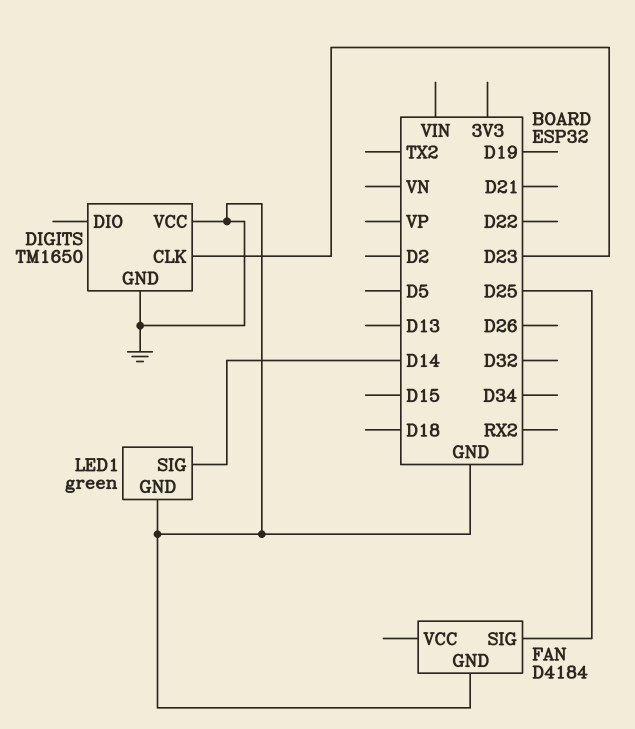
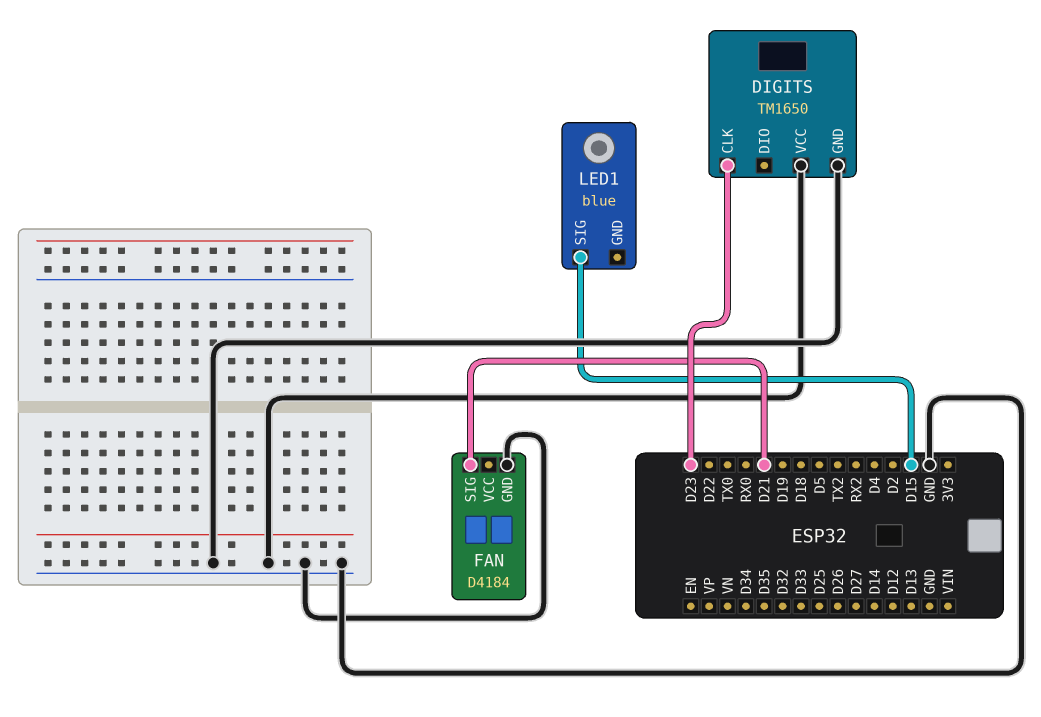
FAN pin SIG: D25 -> D21
LED1: green -> blue
LED1 pin GND: GND -> none
LED1 pin SIG: D14 -> D15

